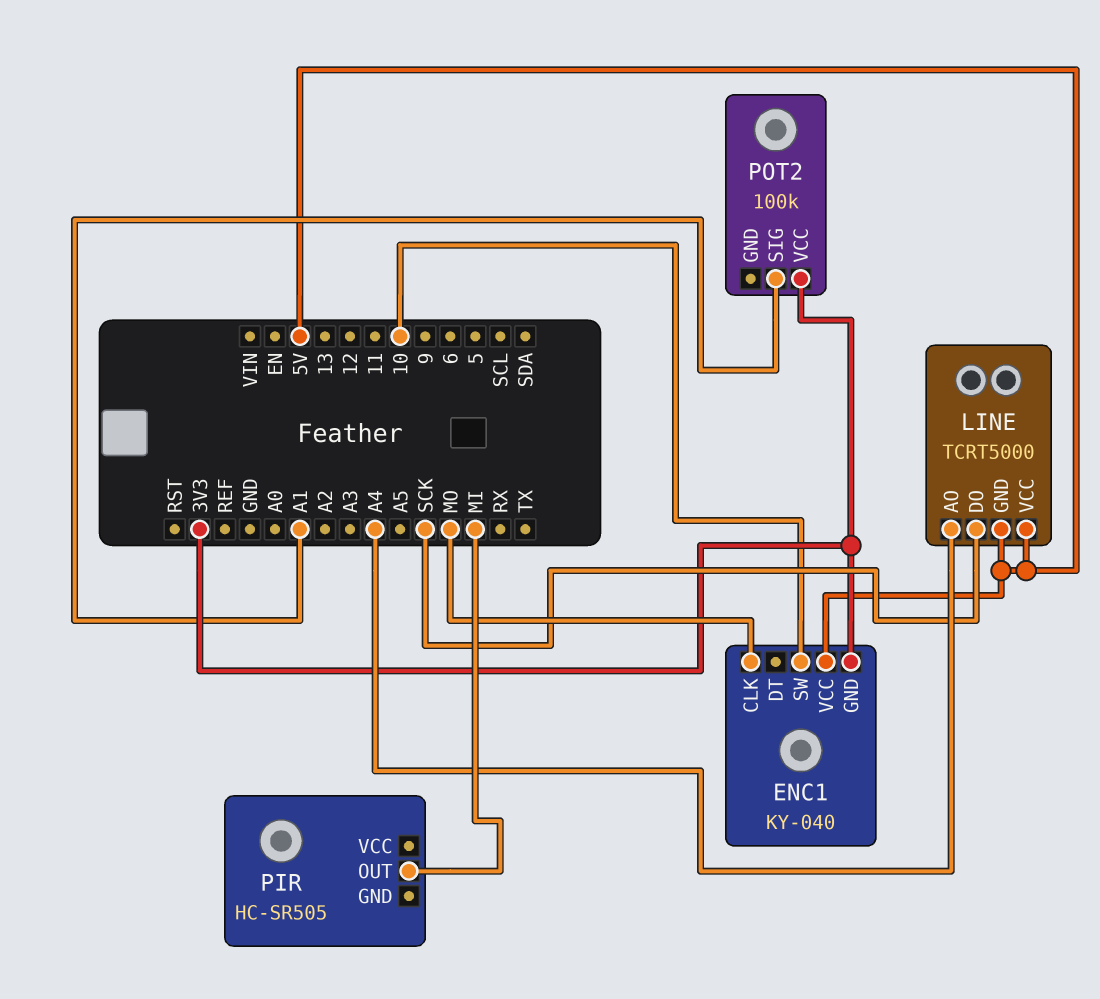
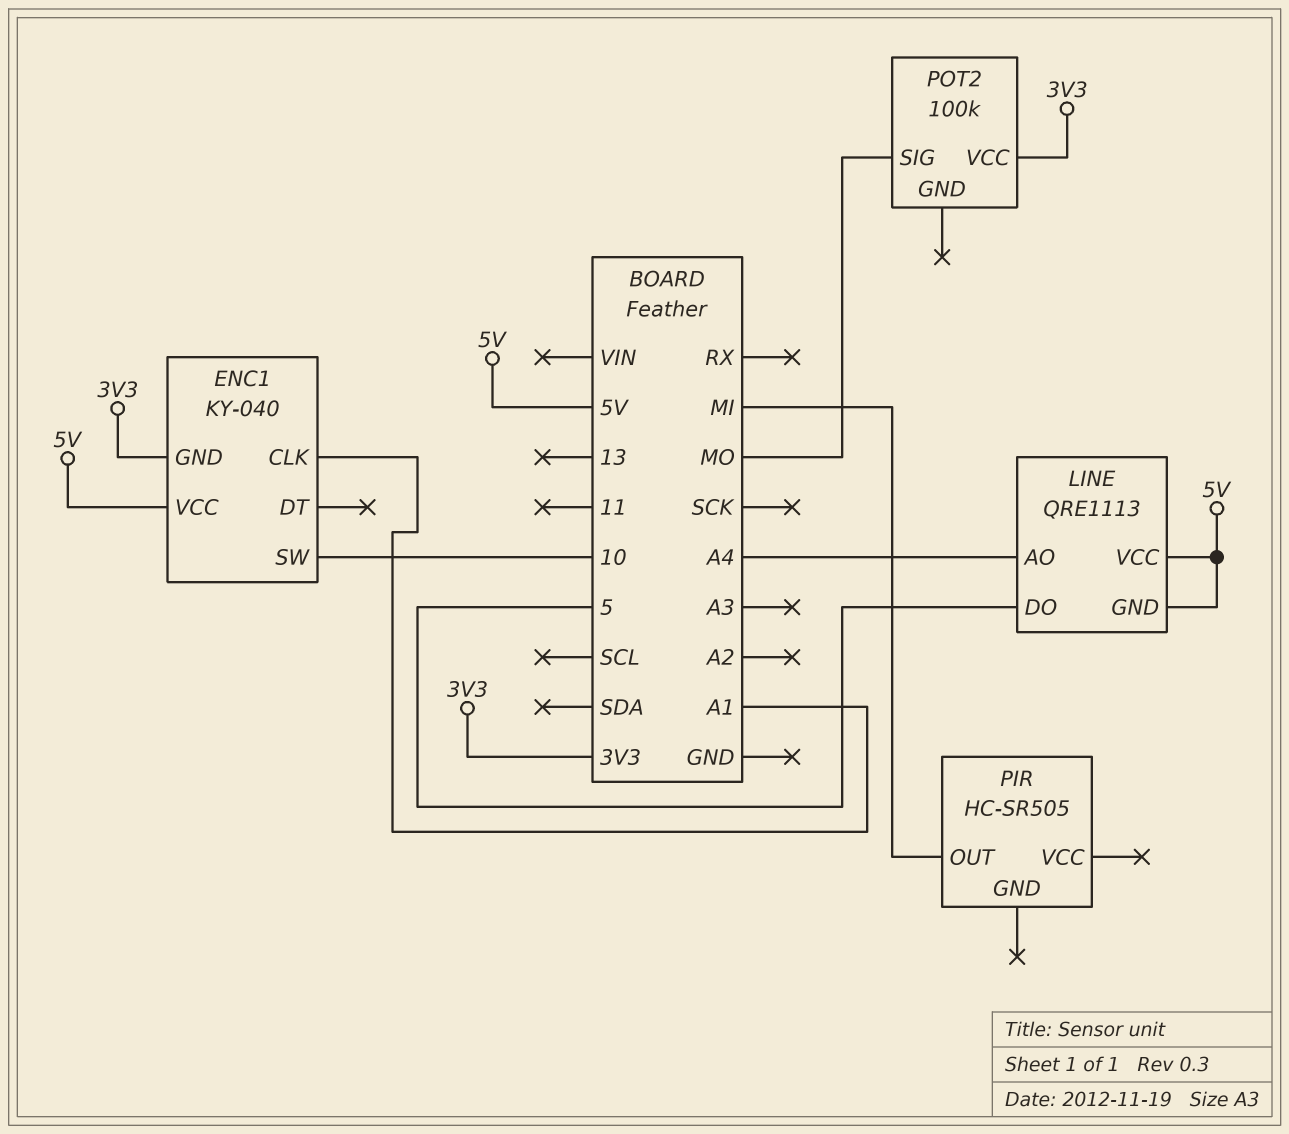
ENC1 pin CLK: MO -> A1
LINE: TCRT5000 -> QRE1113
LINE pin DO: SCK -> 5
POT2 pin SIG: A1 -> MO

